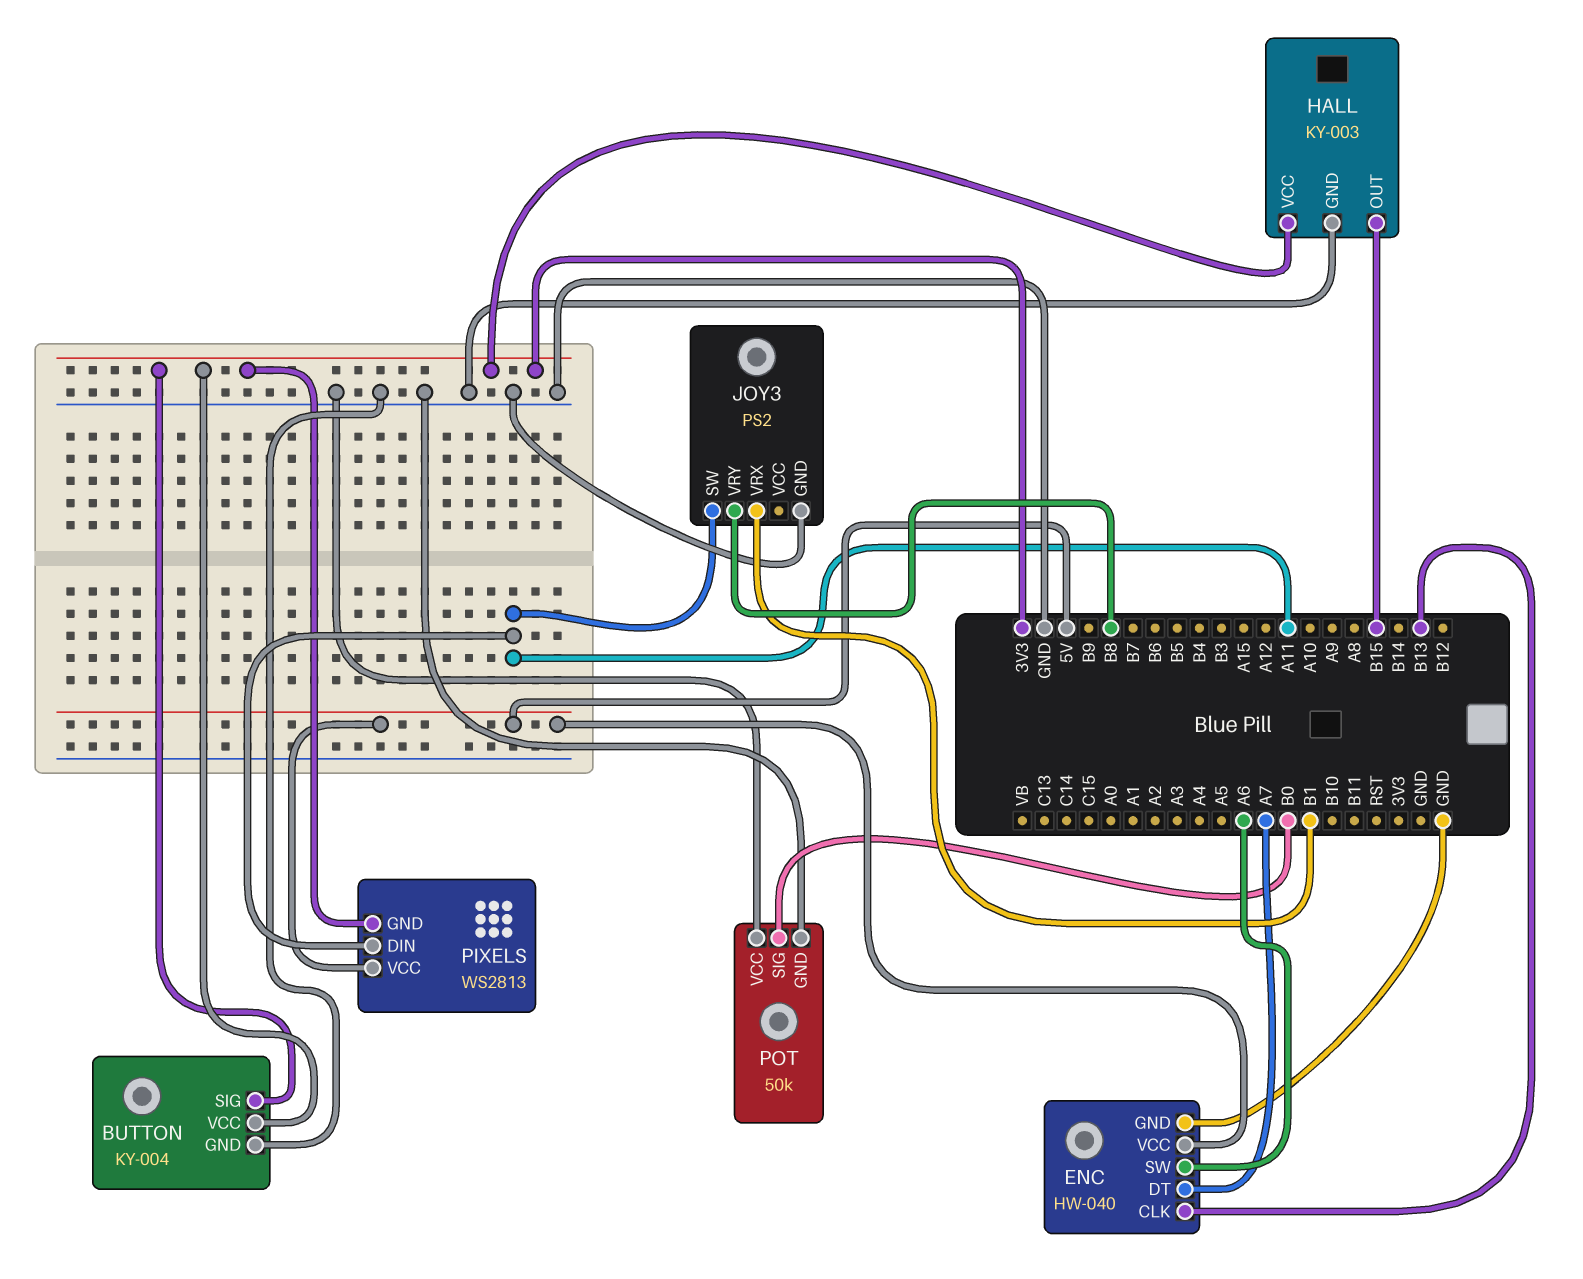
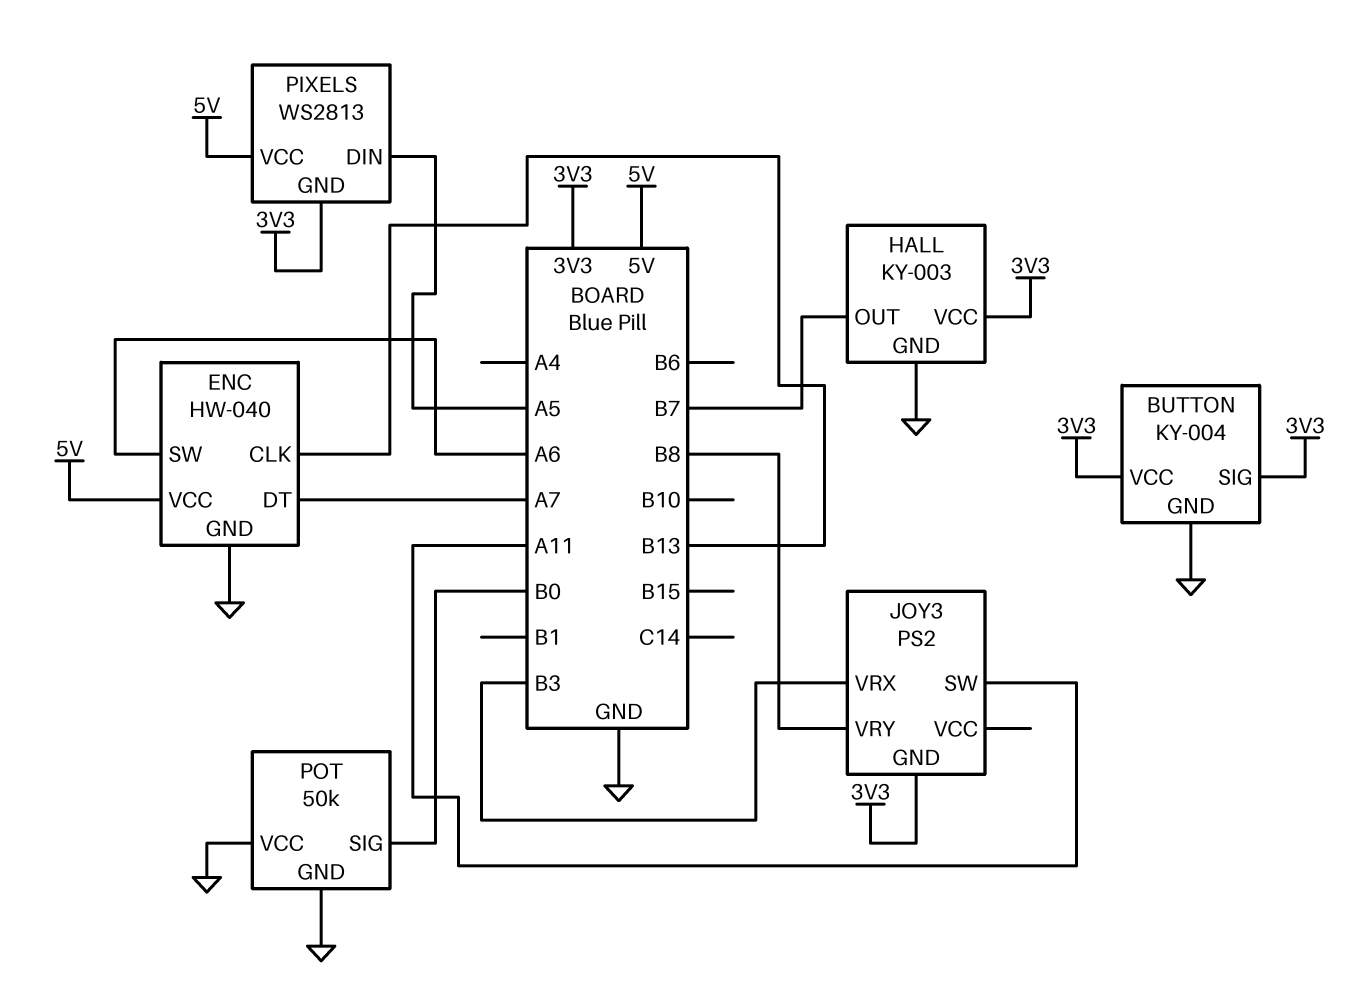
HALL pin OUT: B15 -> B7
JOY3 pin GND: GND -> 3V3
JOY3 pin VRX: B1 -> B3
PIXELS pin DIN: A11 -> A5

